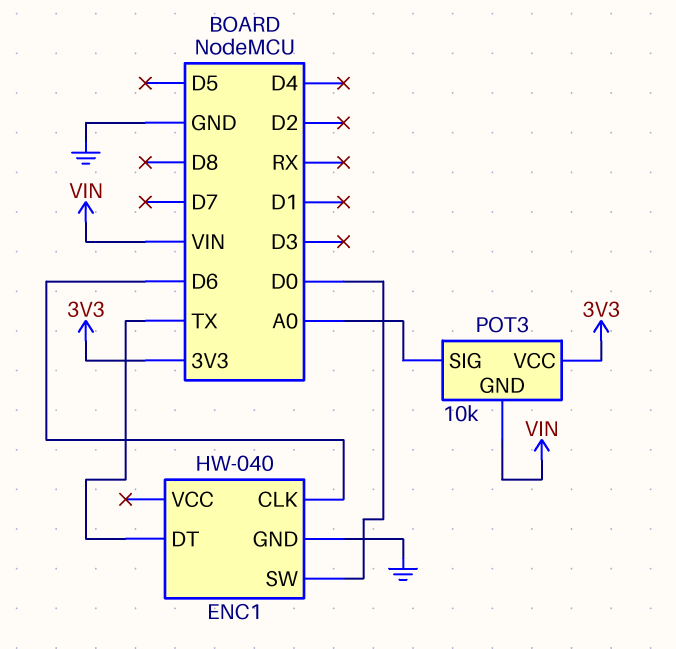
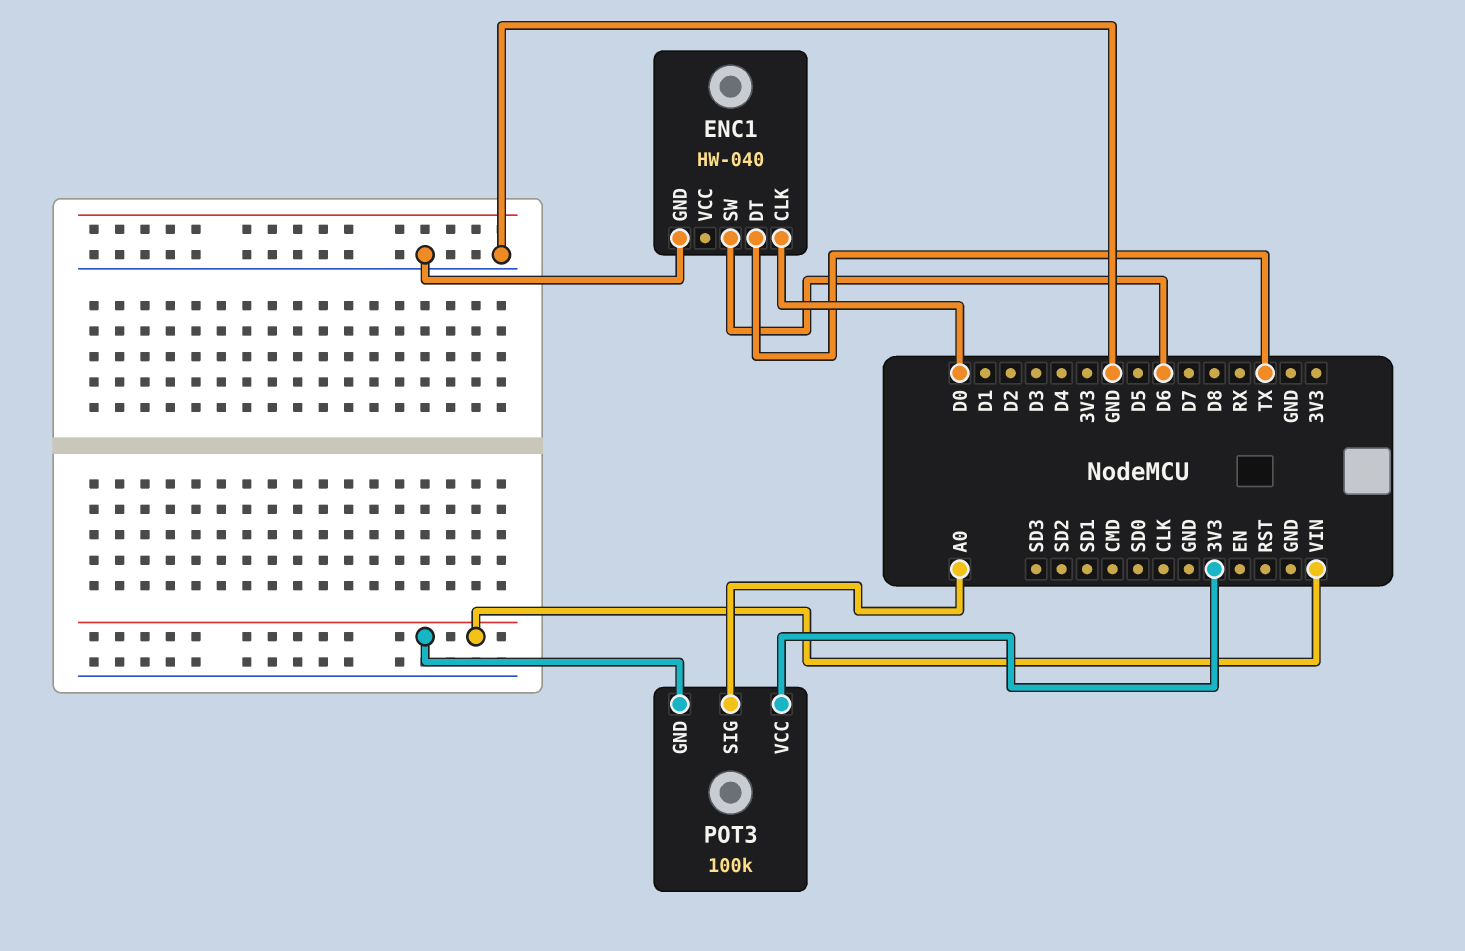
ENC1 pin CLK: D6 -> D0
ENC1 pin SW: D0 -> D6
POT3: 10k -> 100k

